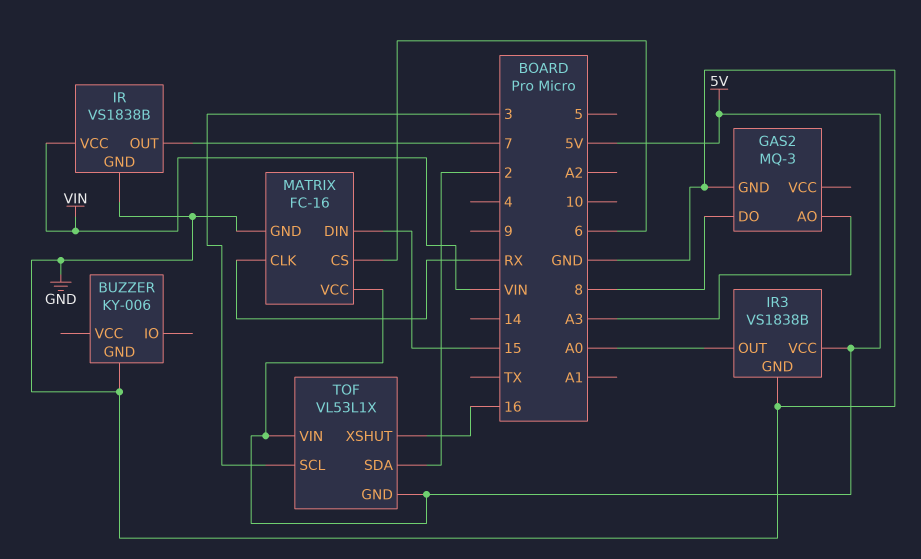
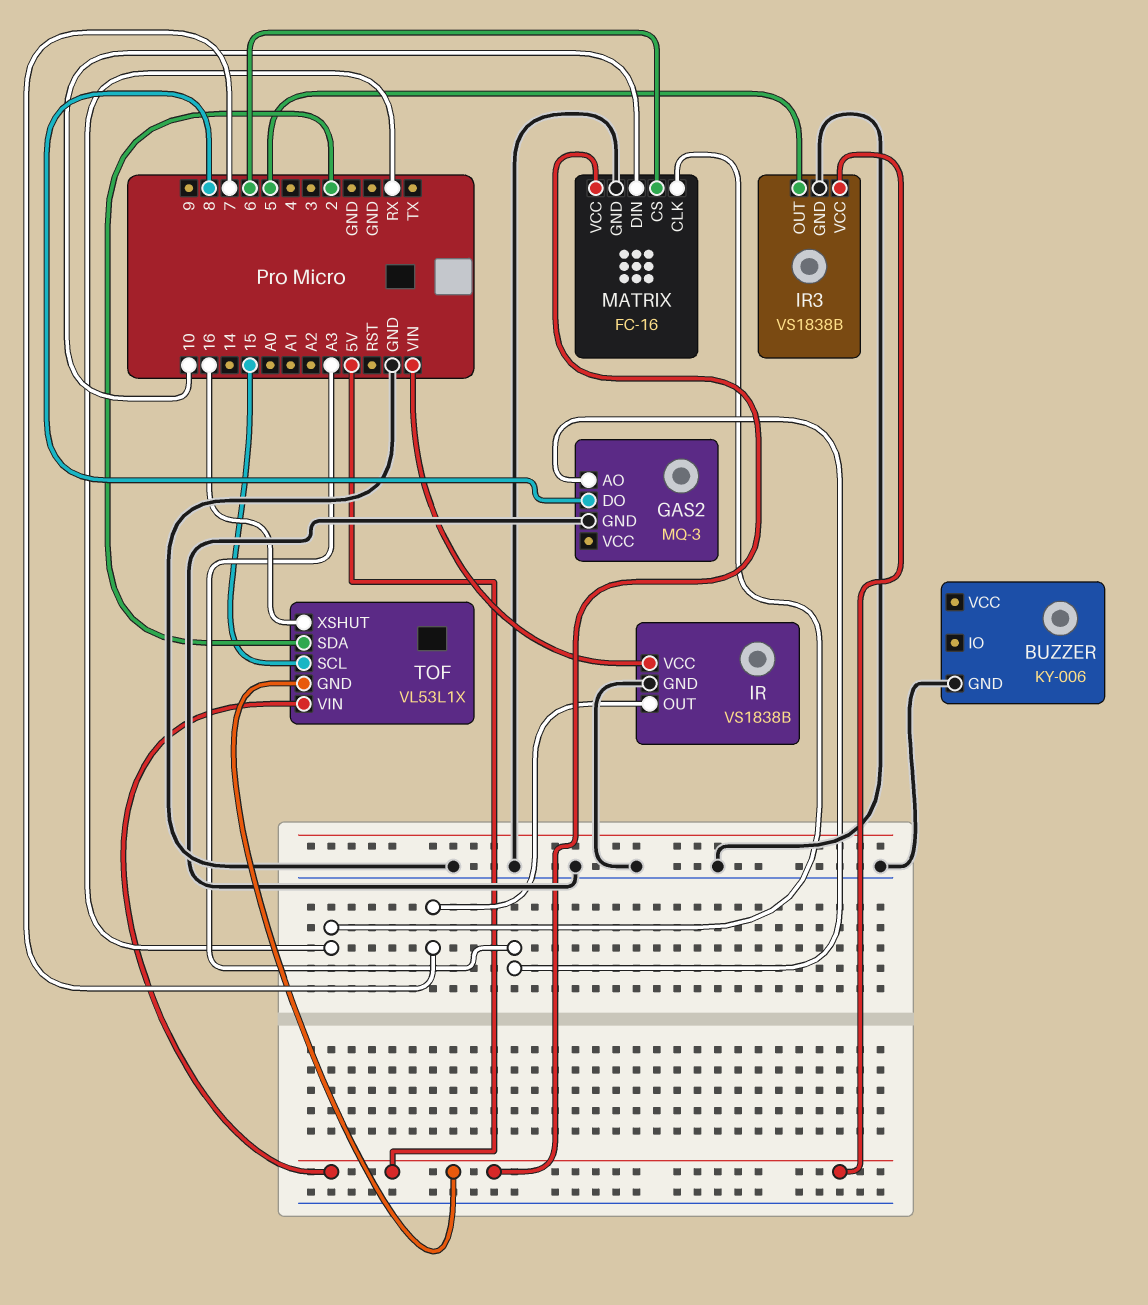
IR3 pin OUT: A0 -> 5
MATRIX pin DIN: 15 -> 10
TOF pin SCL: 3 -> 15

